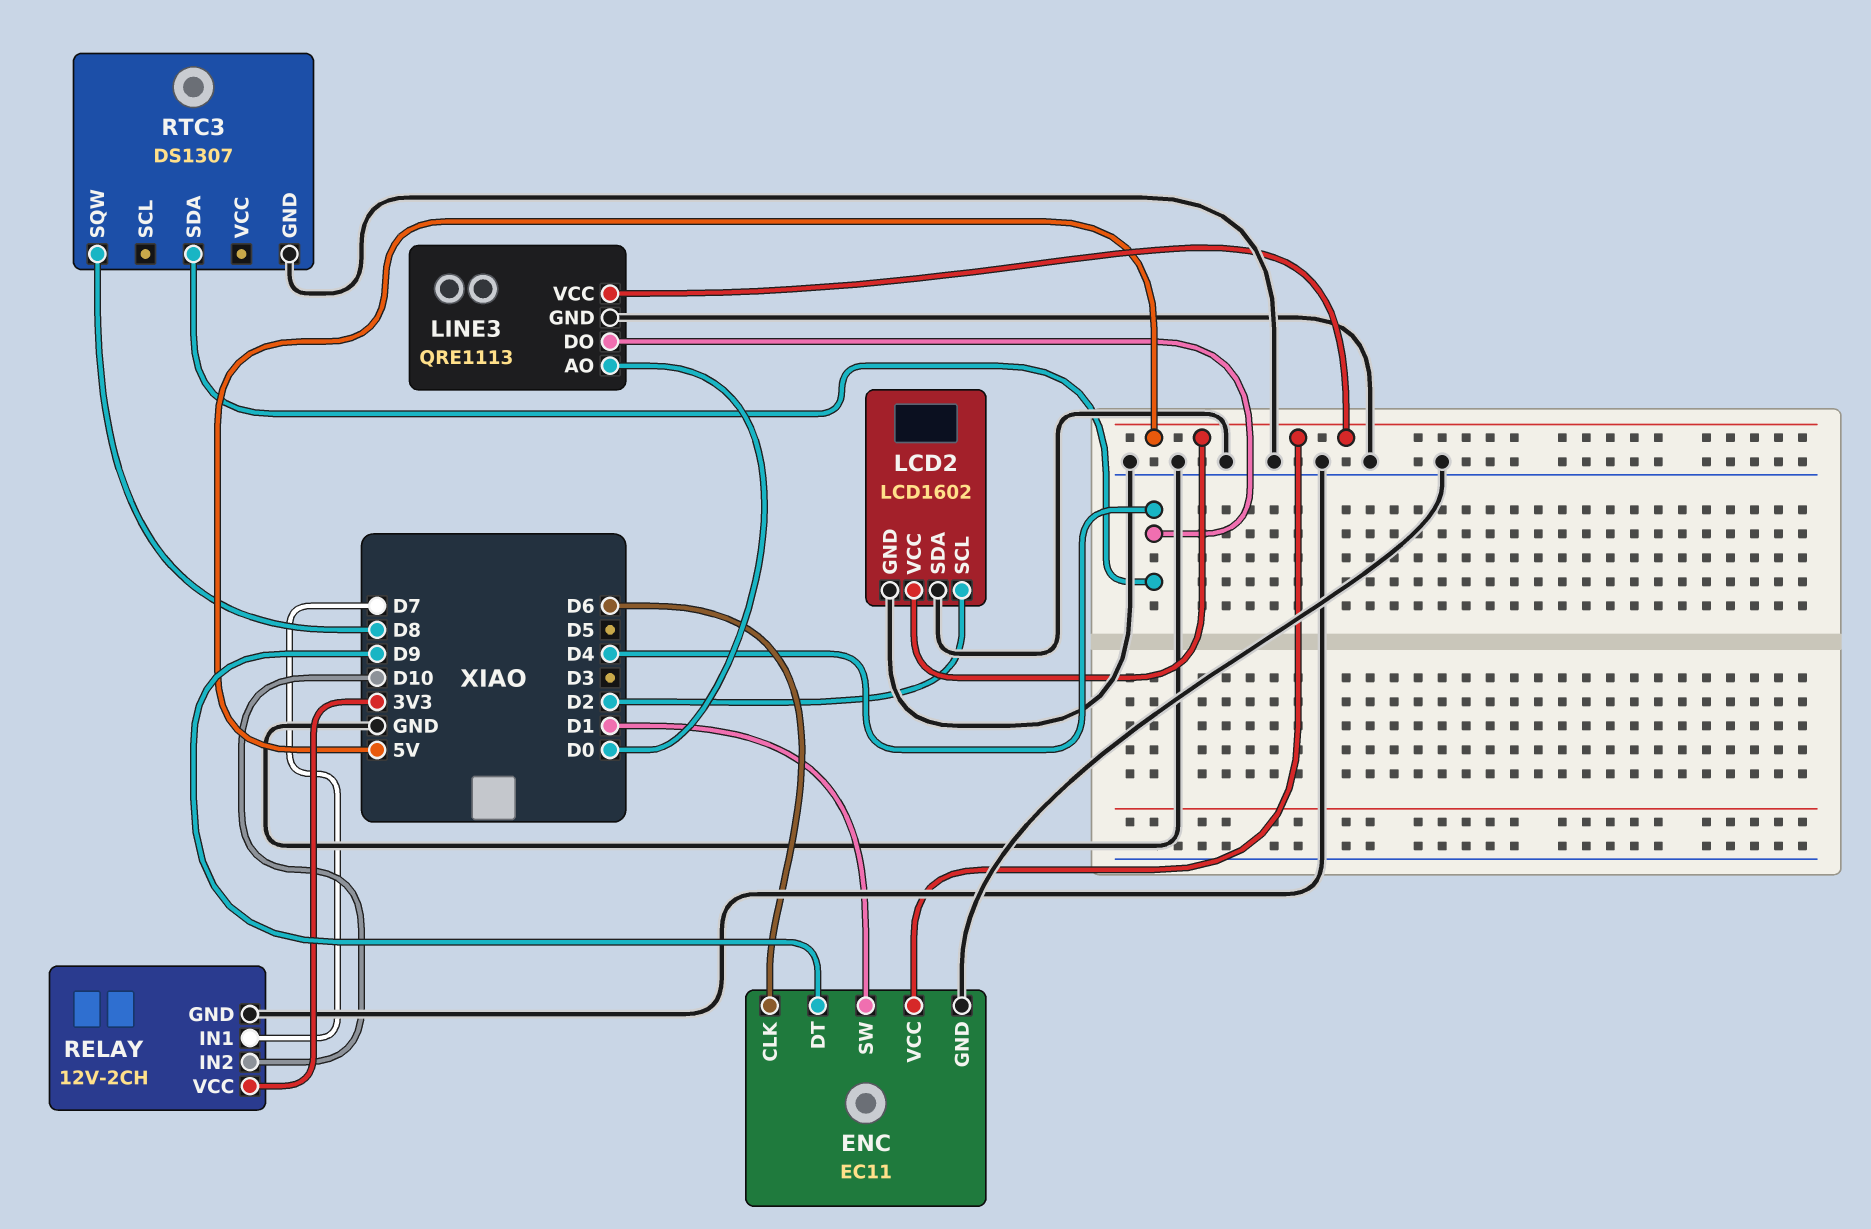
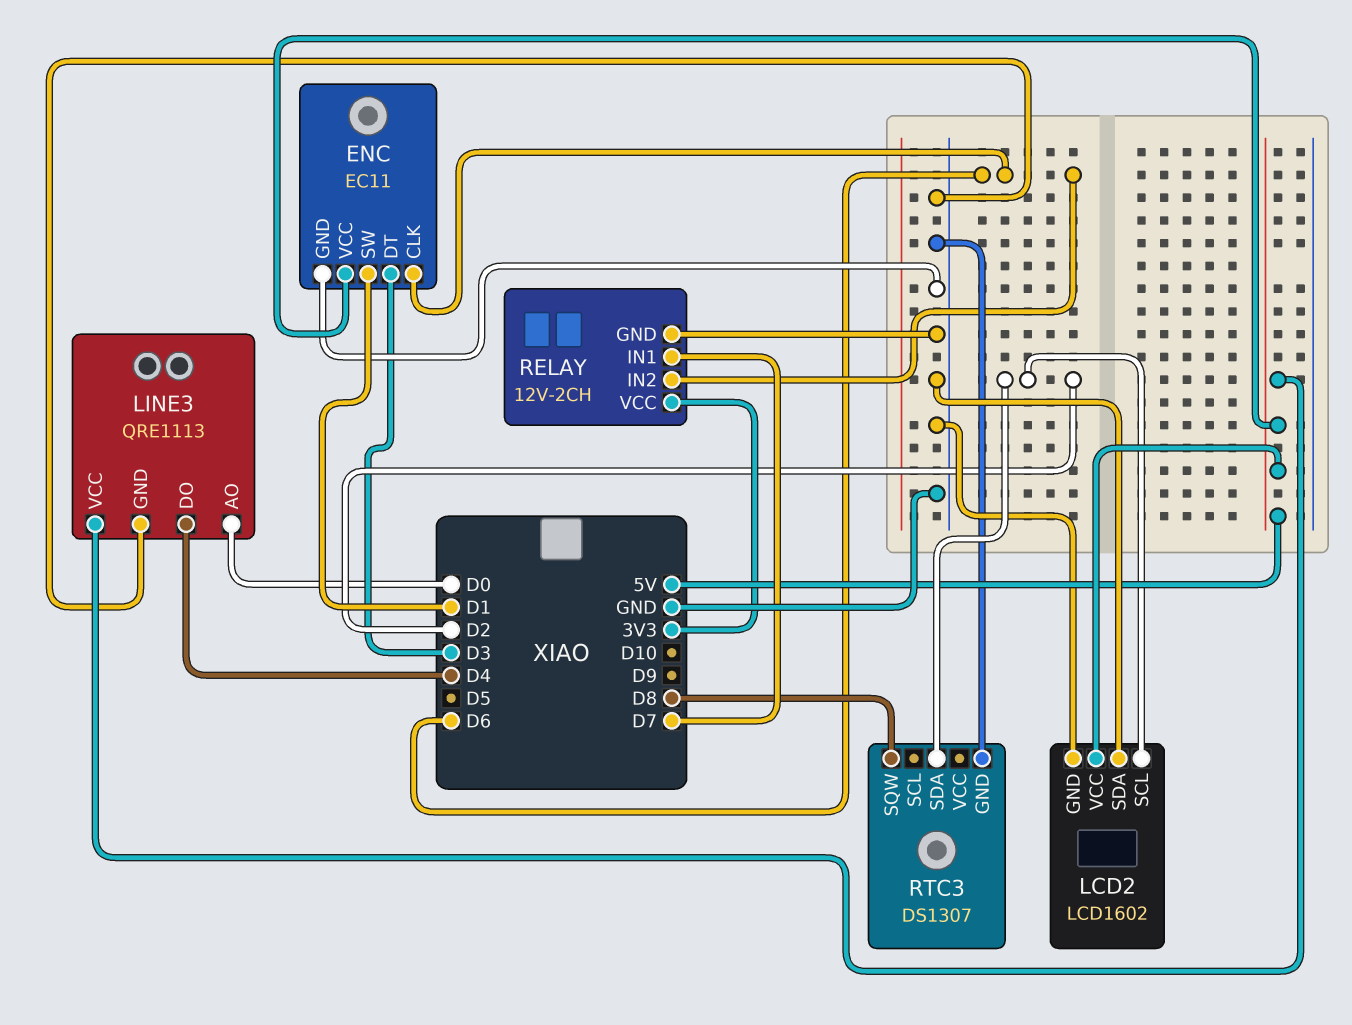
ENC pin DT: D9 -> D3
RELAY pin IN2: D10 -> D6
RTC3 pin SDA: D4 -> D2

